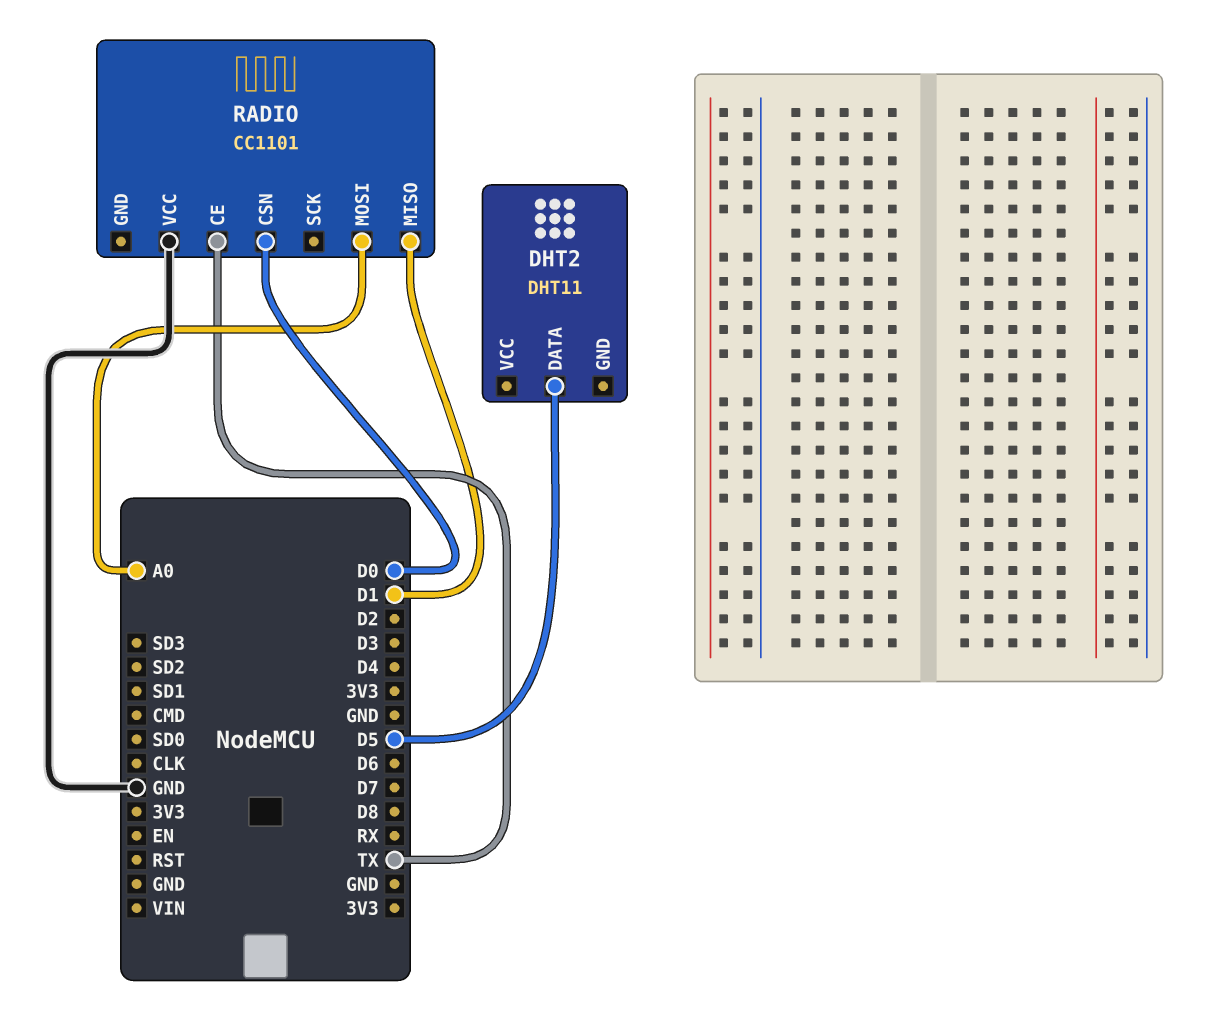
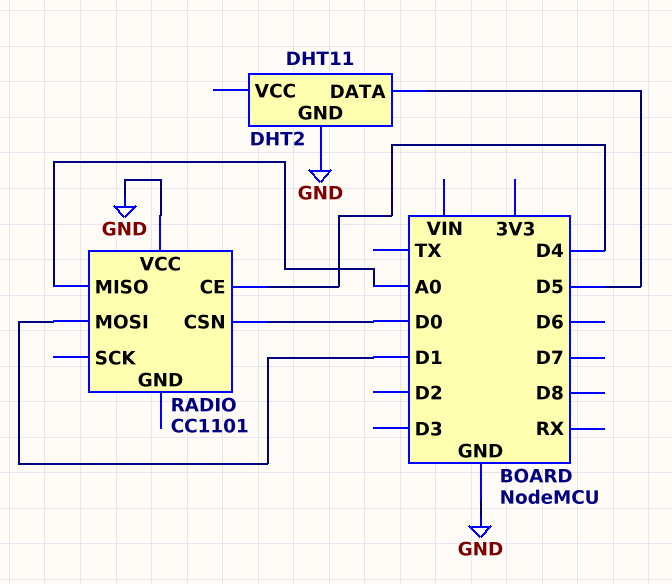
DHT2 pin GND: none -> GND
RADIO pin CE: TX -> D4
RADIO pin MISO: D1 -> A0
RADIO pin MOSI: A0 -> D1

